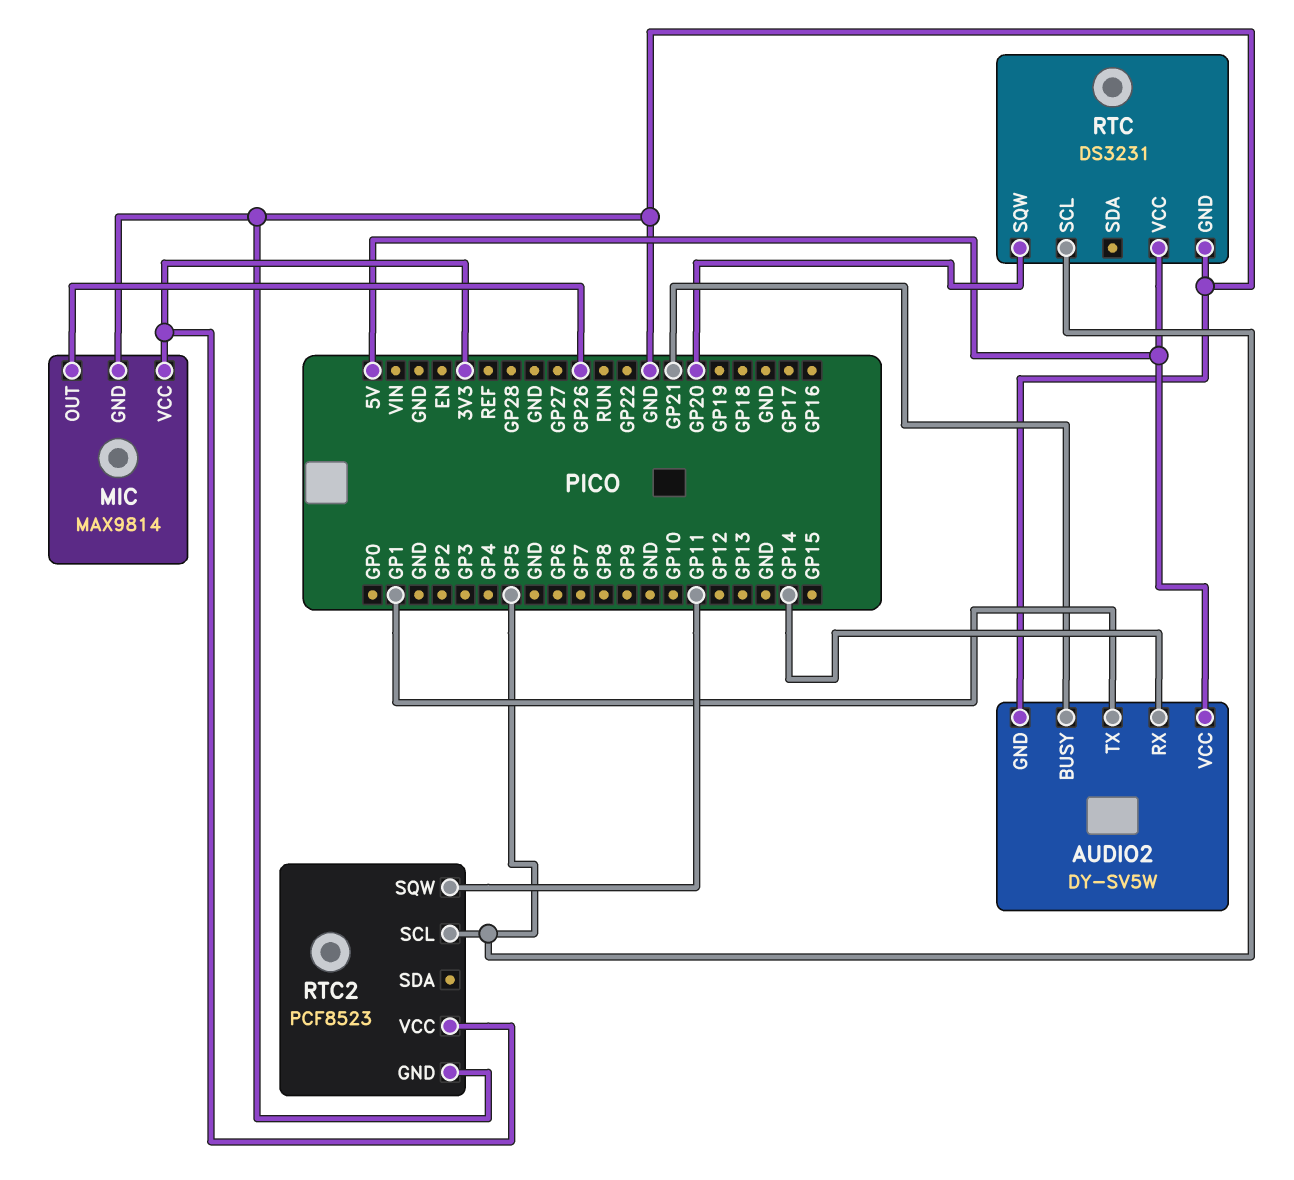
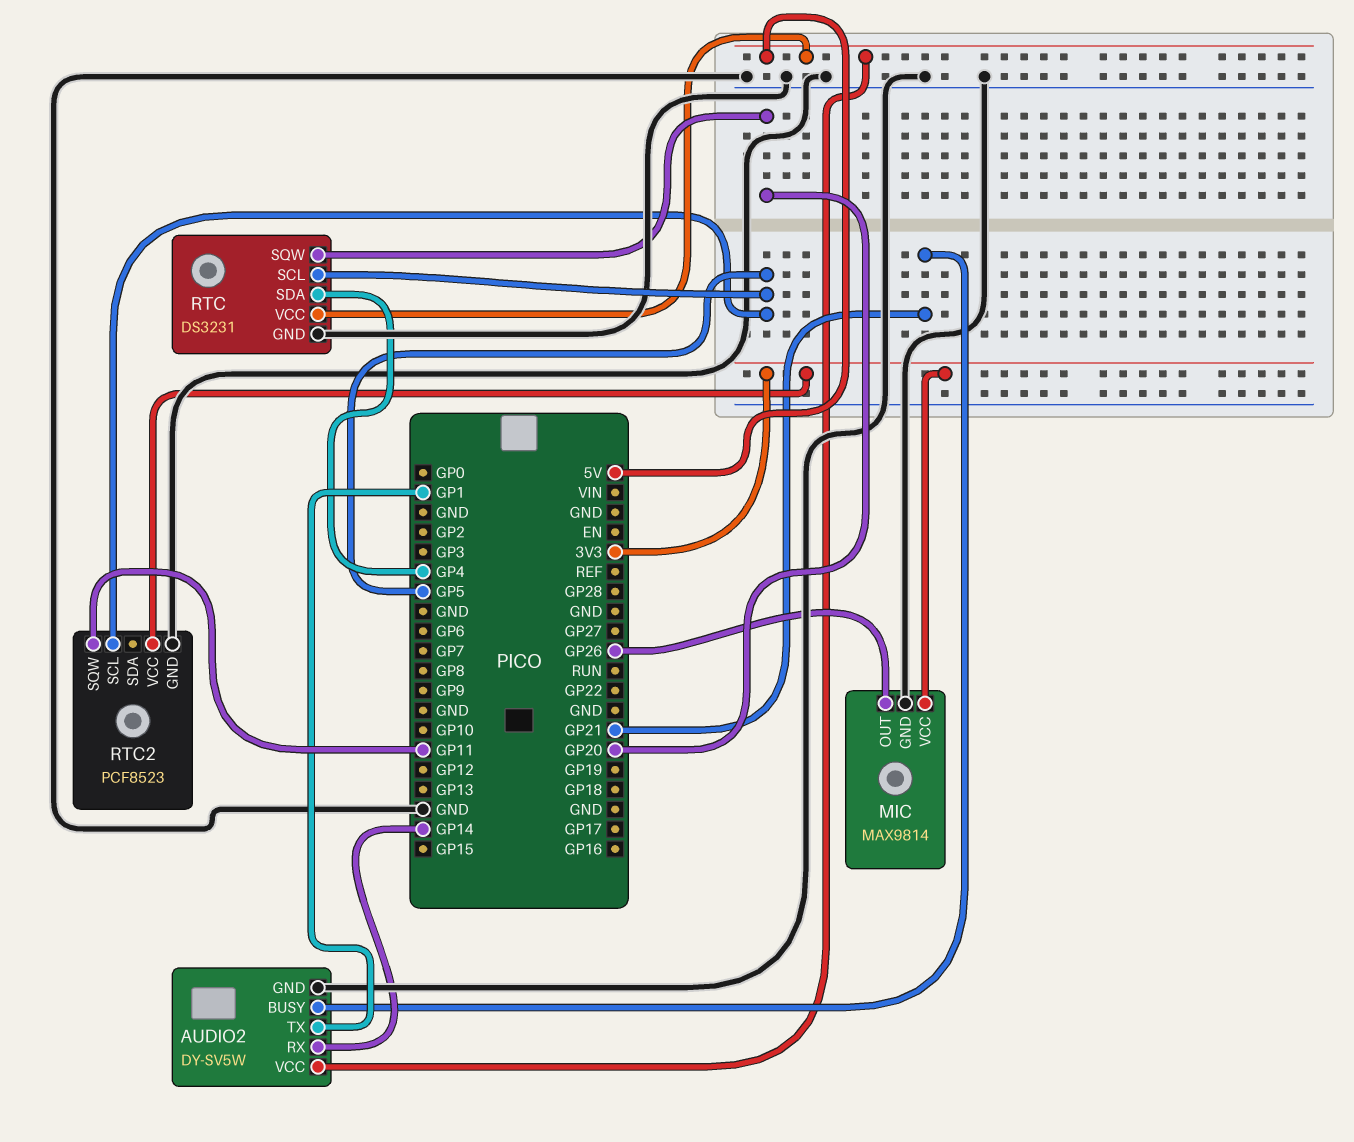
RTC pin SDA: none -> GP4

